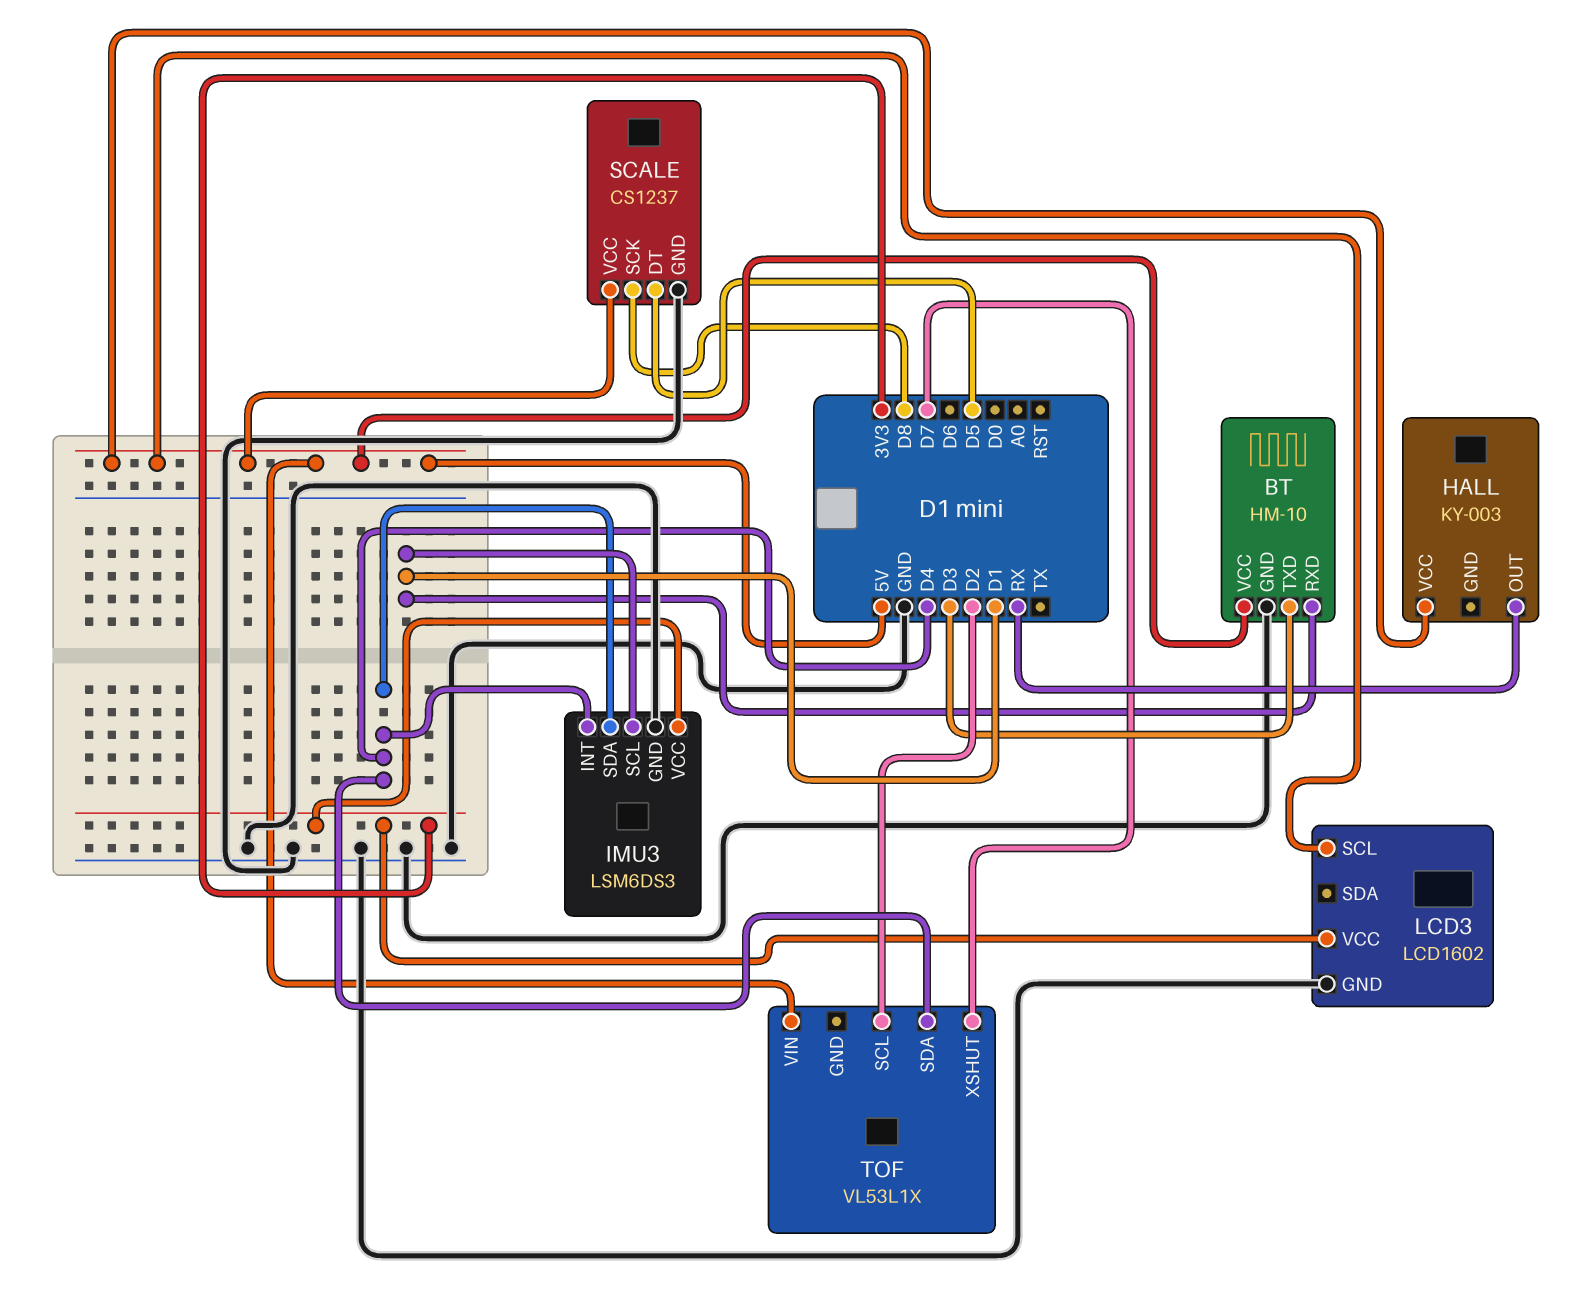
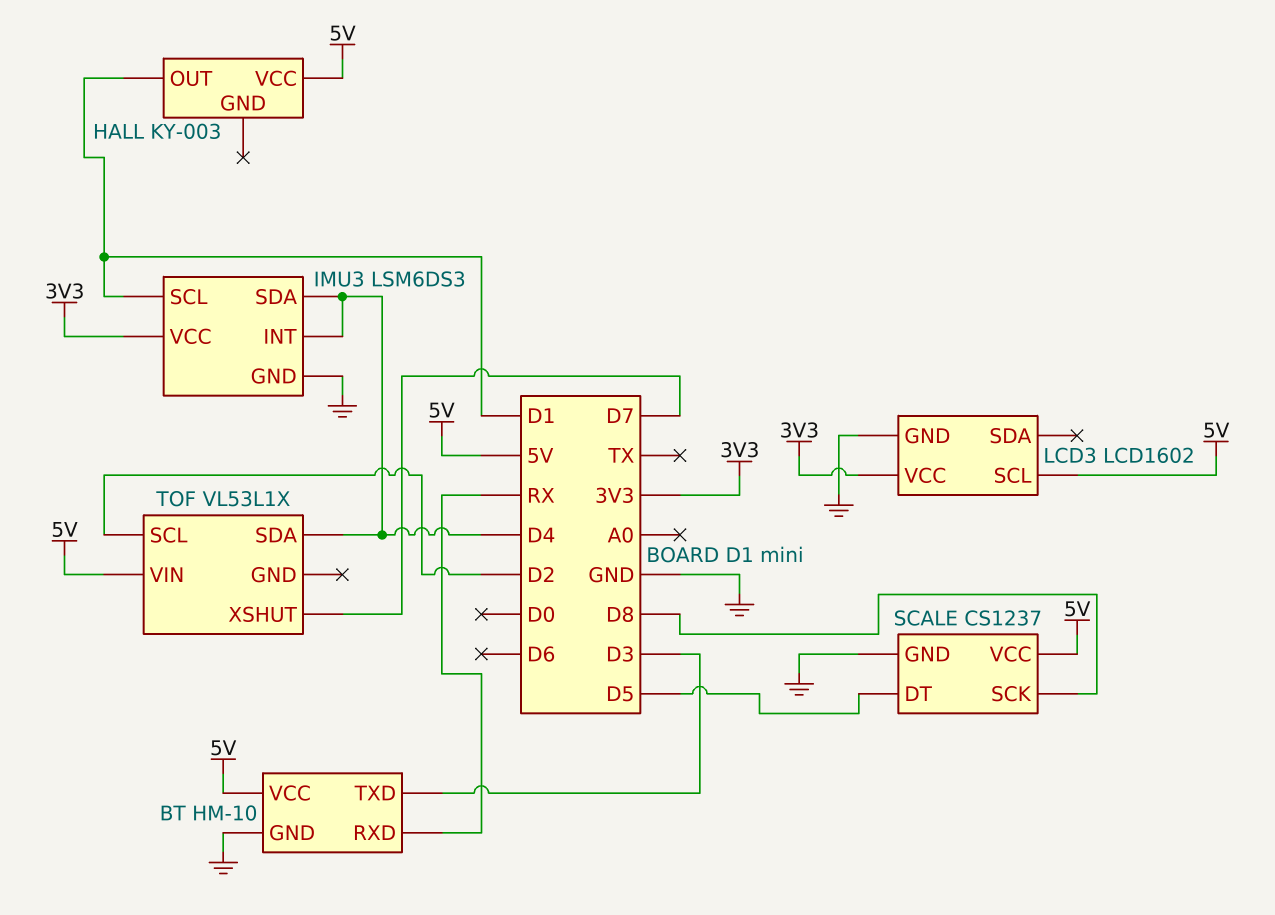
BT pin RXD: D1 -> RX
HALL pin OUT: RX -> D1

